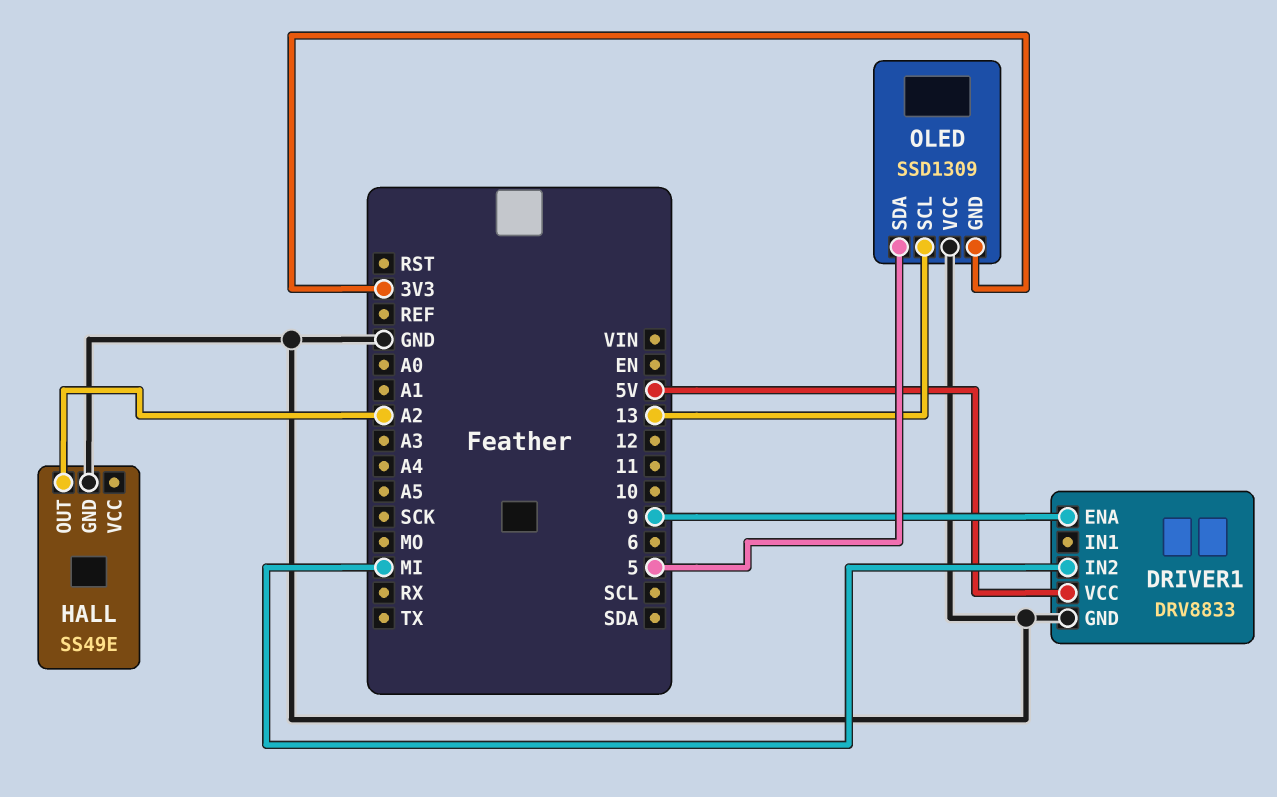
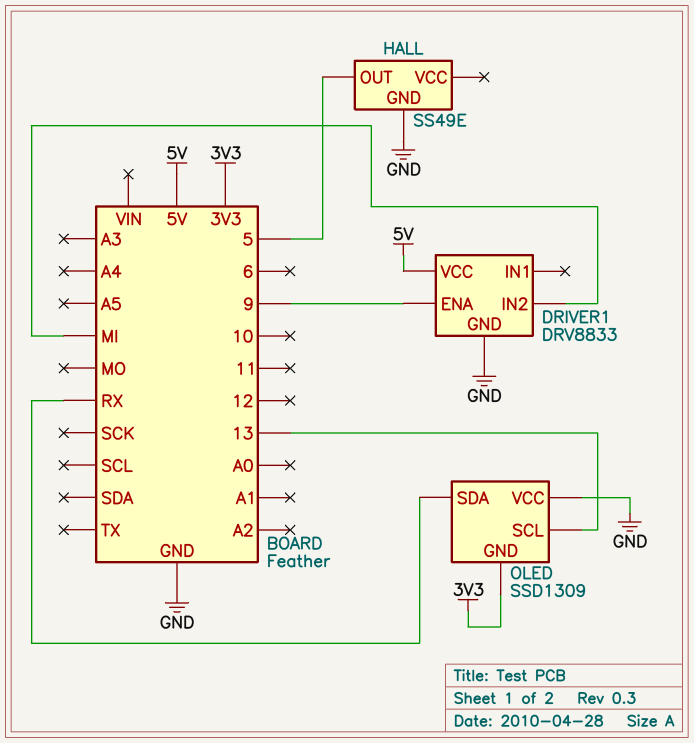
HALL pin OUT: A2 -> 5
OLED pin SDA: 5 -> RX

